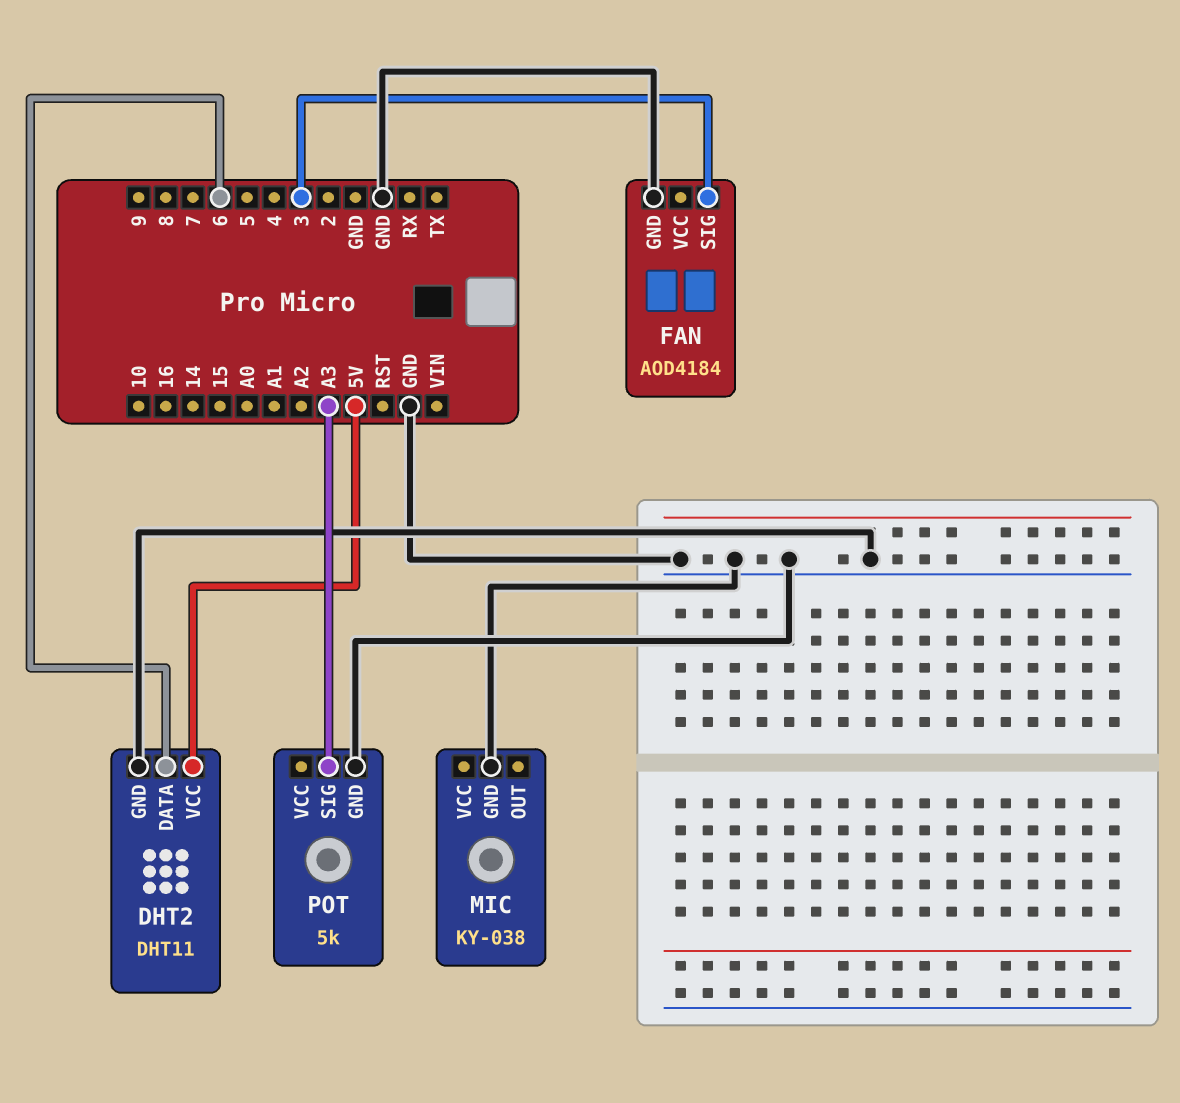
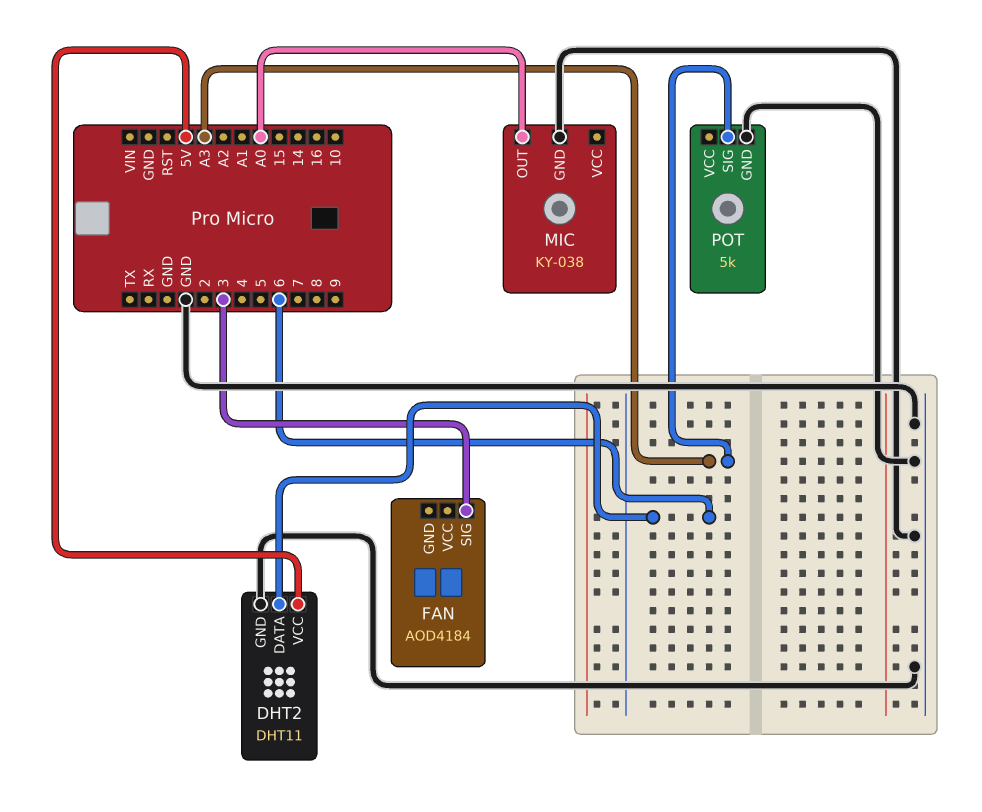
FAN pin GND: GND -> none
MIC pin OUT: none -> A0

